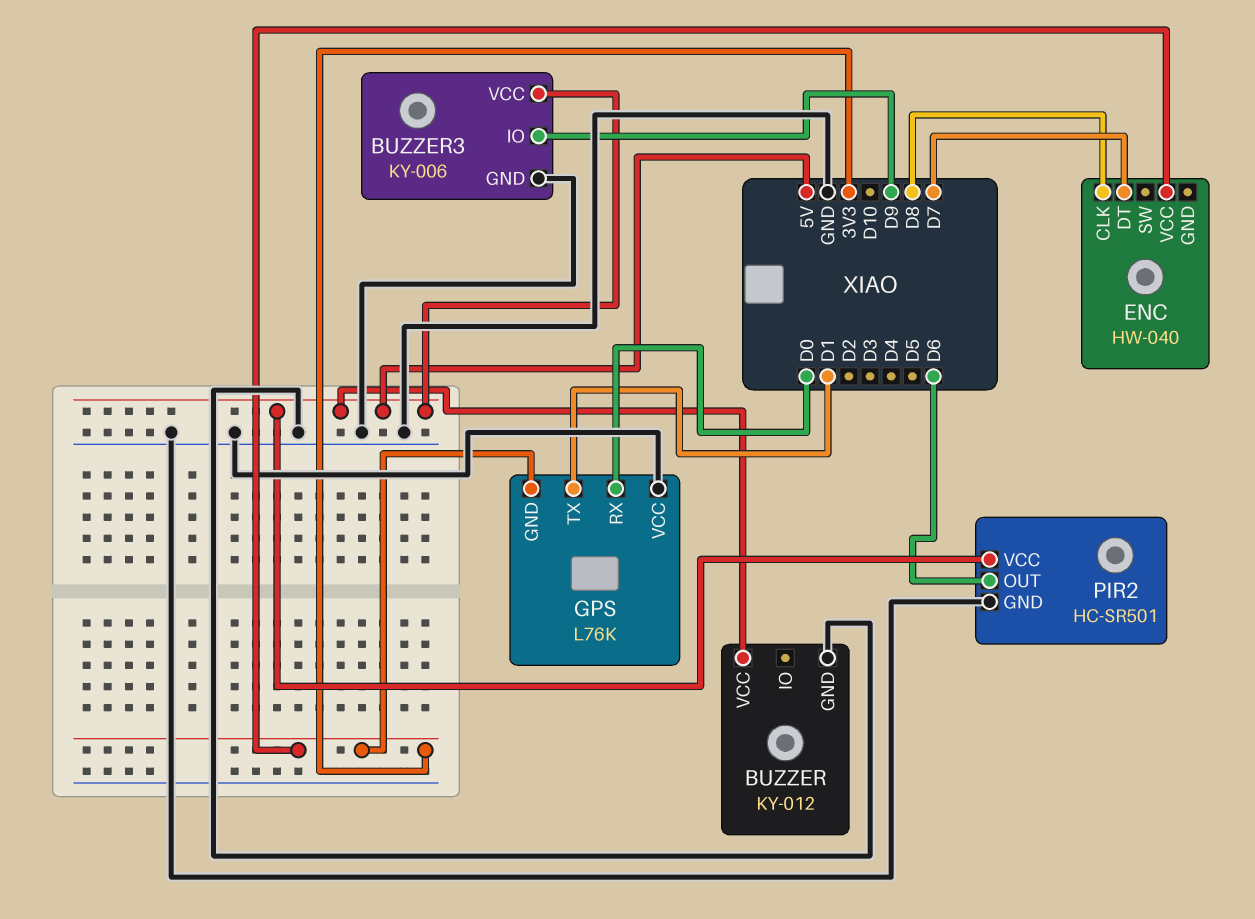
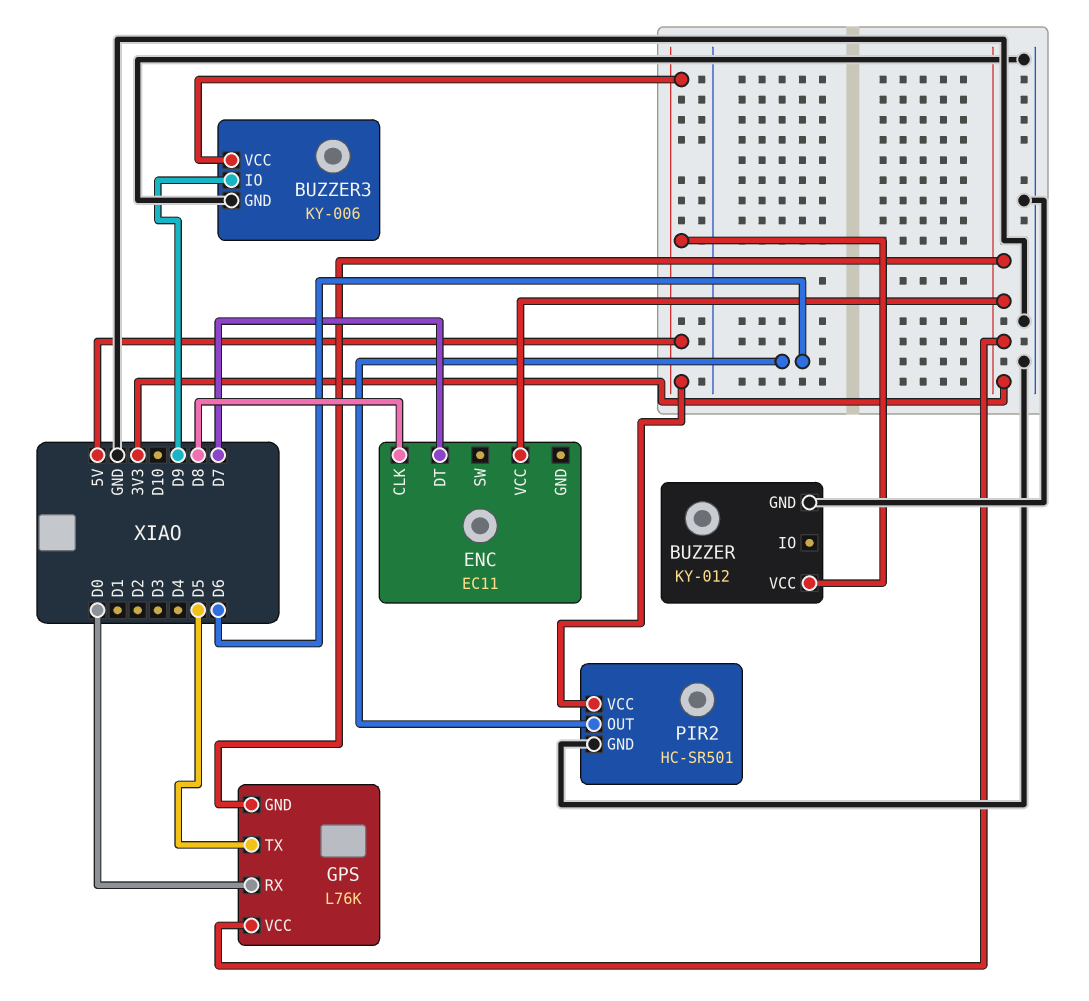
ENC: HW-040 -> EC11
GPS pin TX: D1 -> D5
GPS pin VCC: GND -> 3V3

